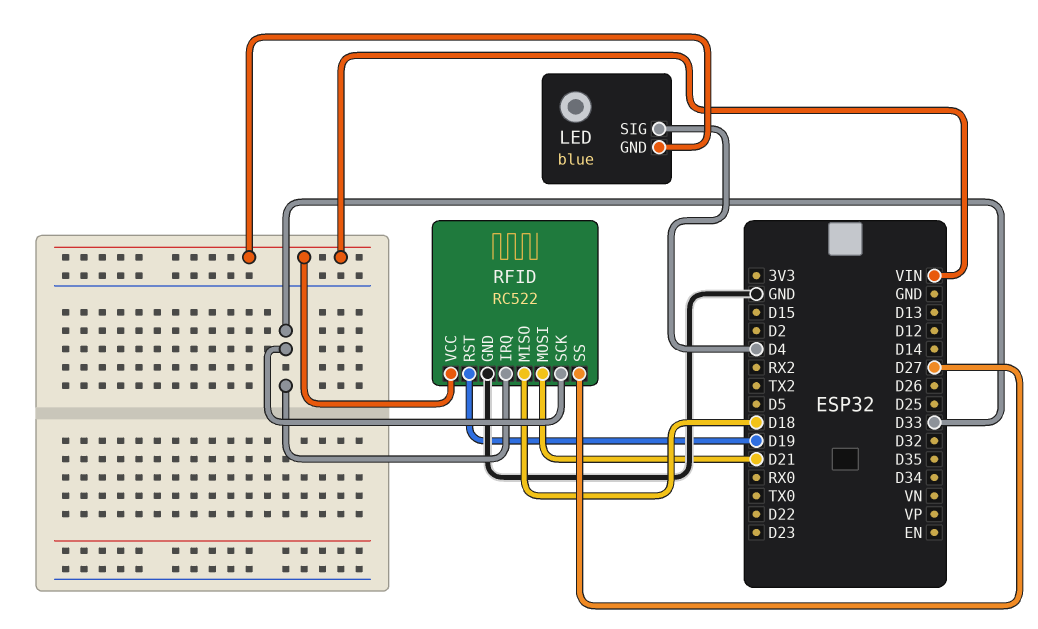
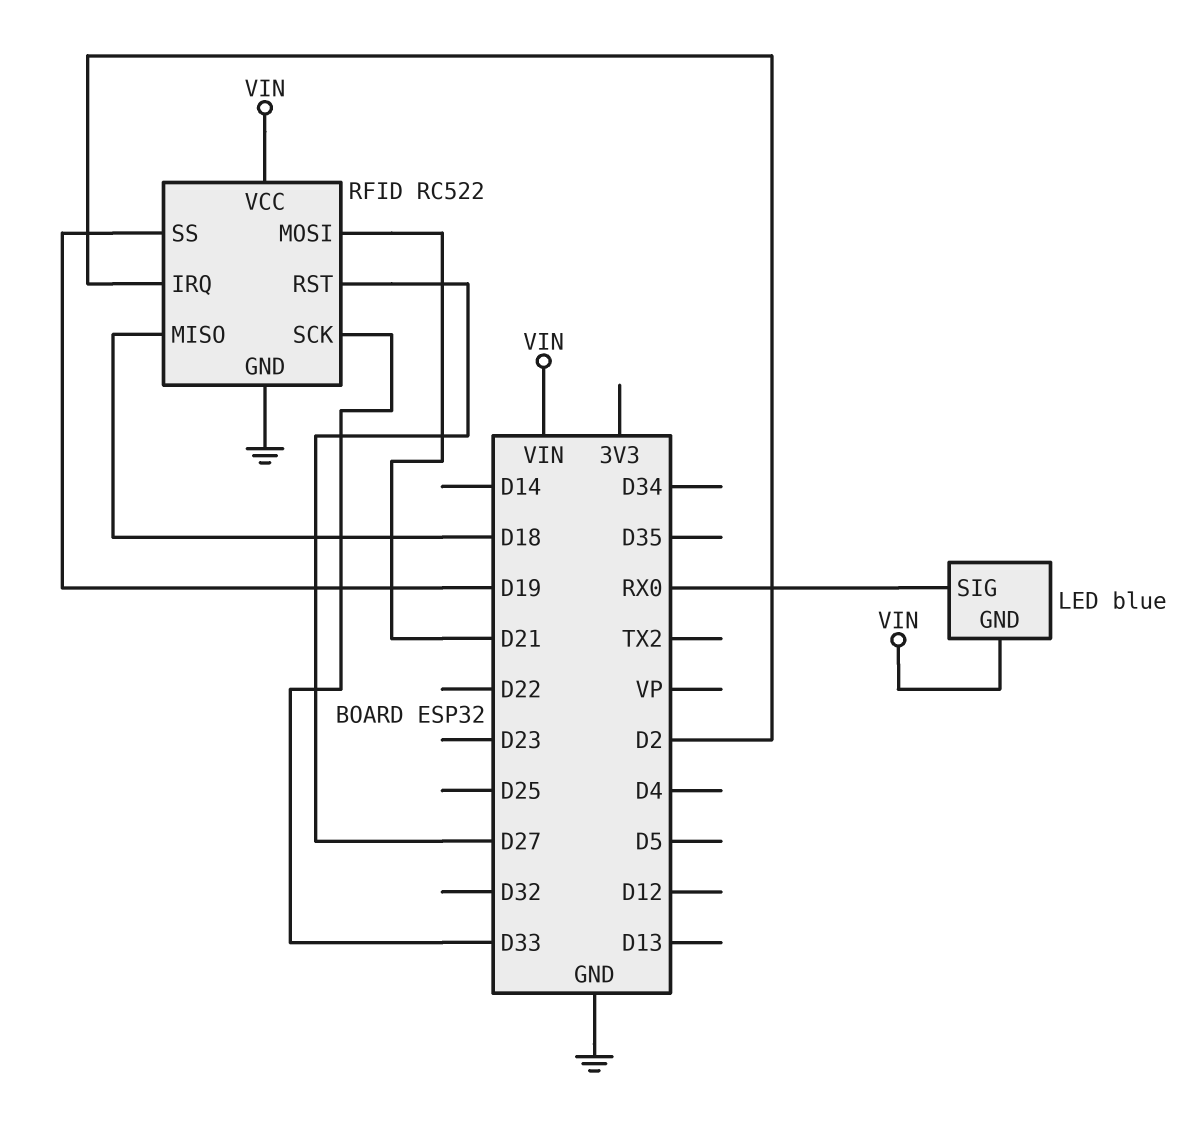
LED pin SIG: D4 -> RX0
RFID pin IRQ: D33 -> D2
RFID pin RST: D19 -> D27
RFID pin SS: D27 -> D19

